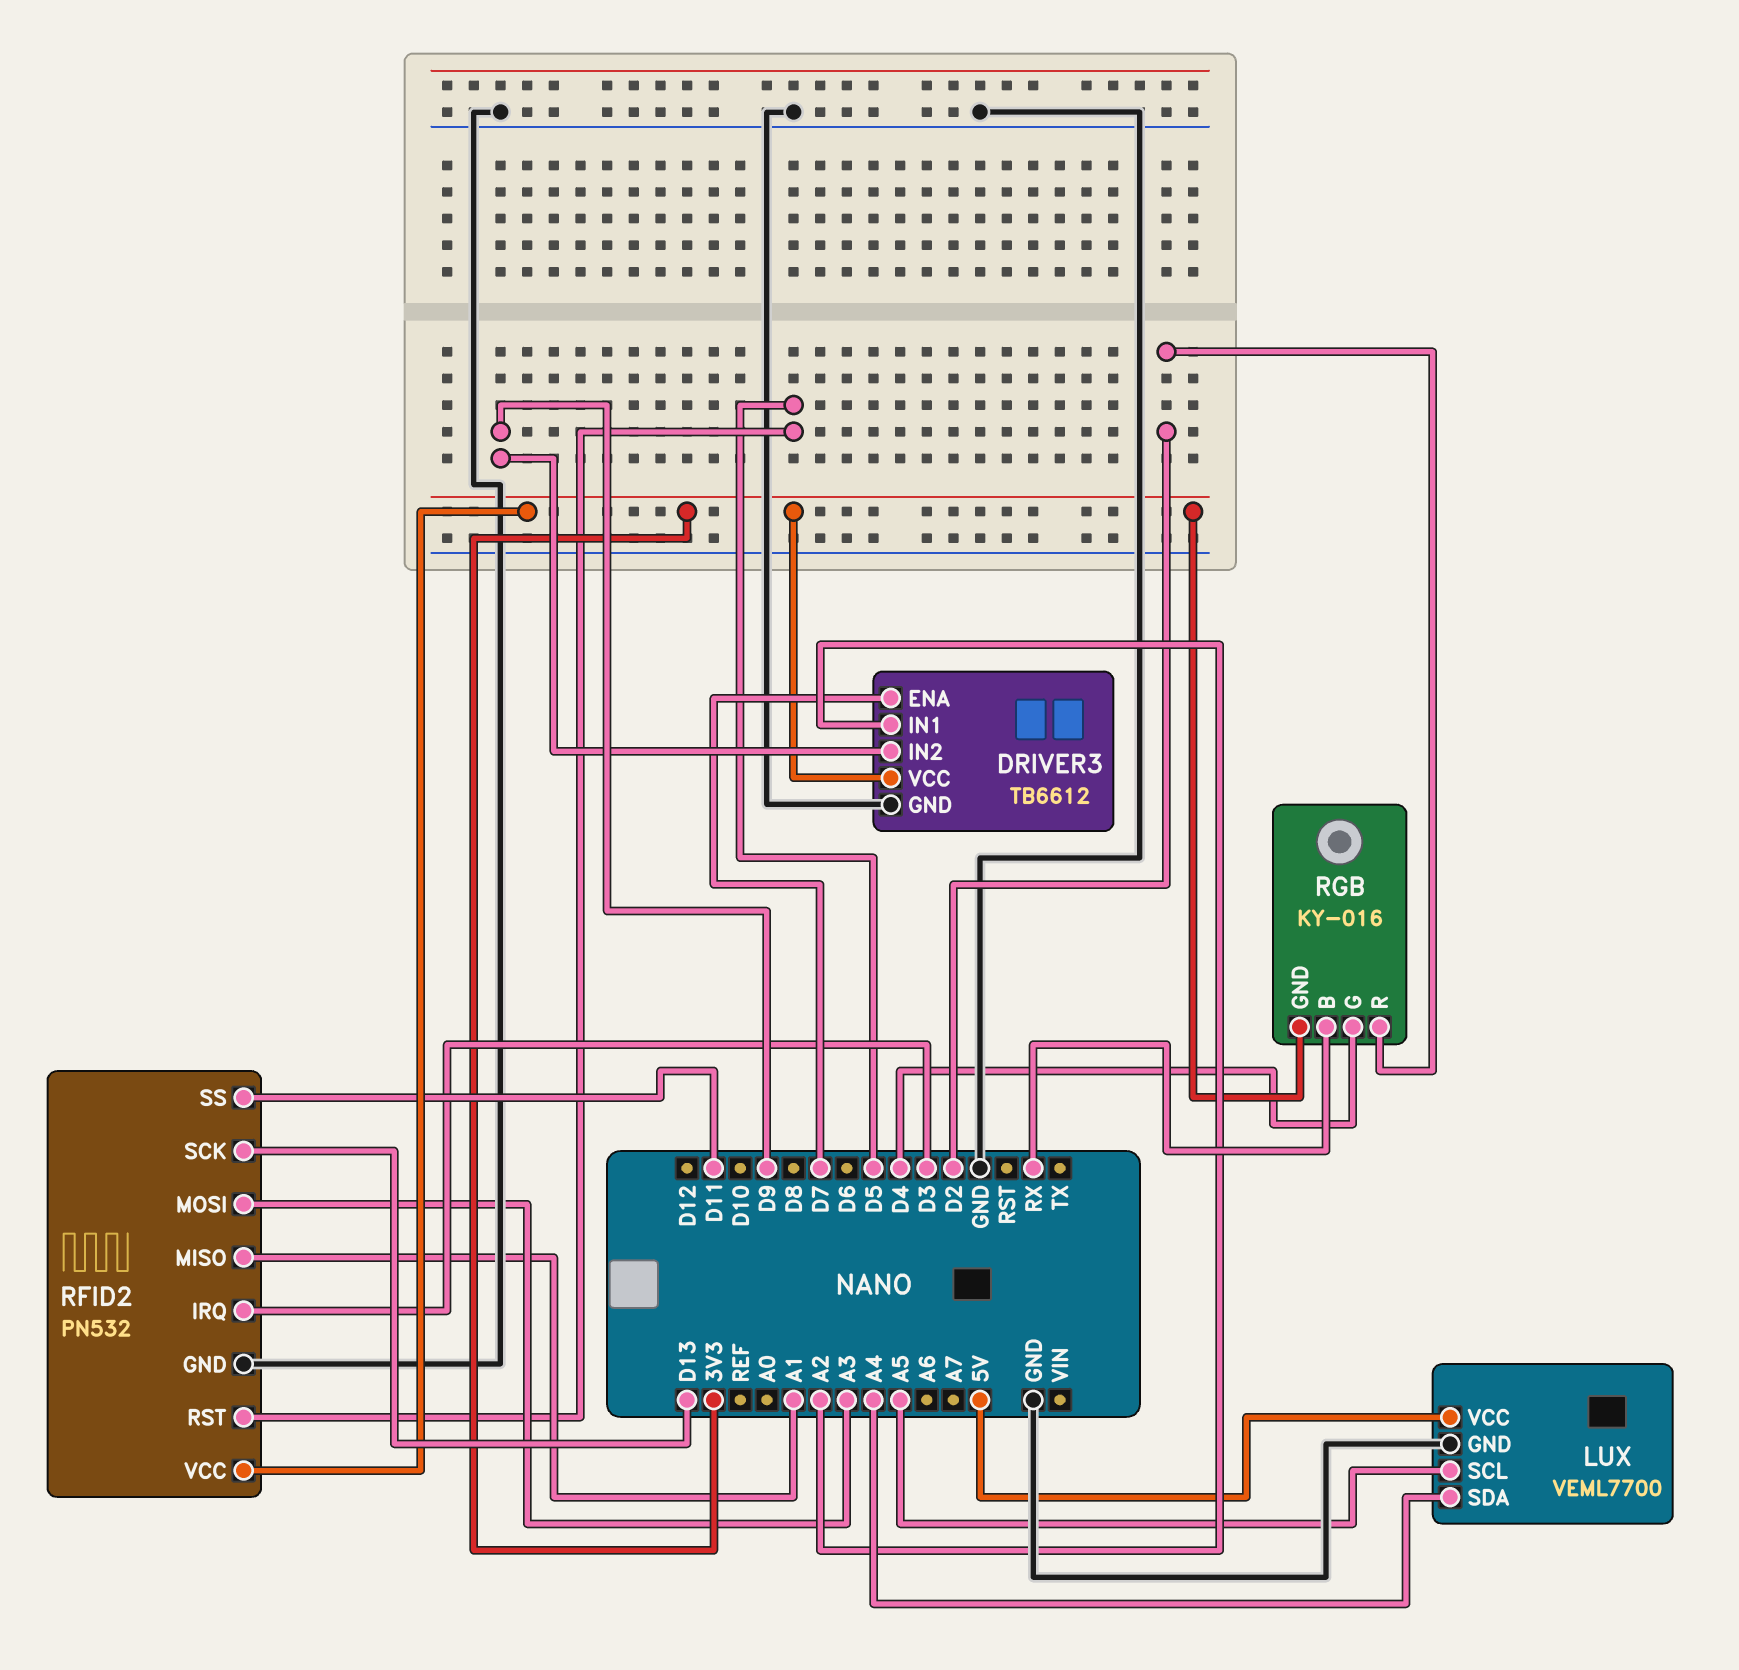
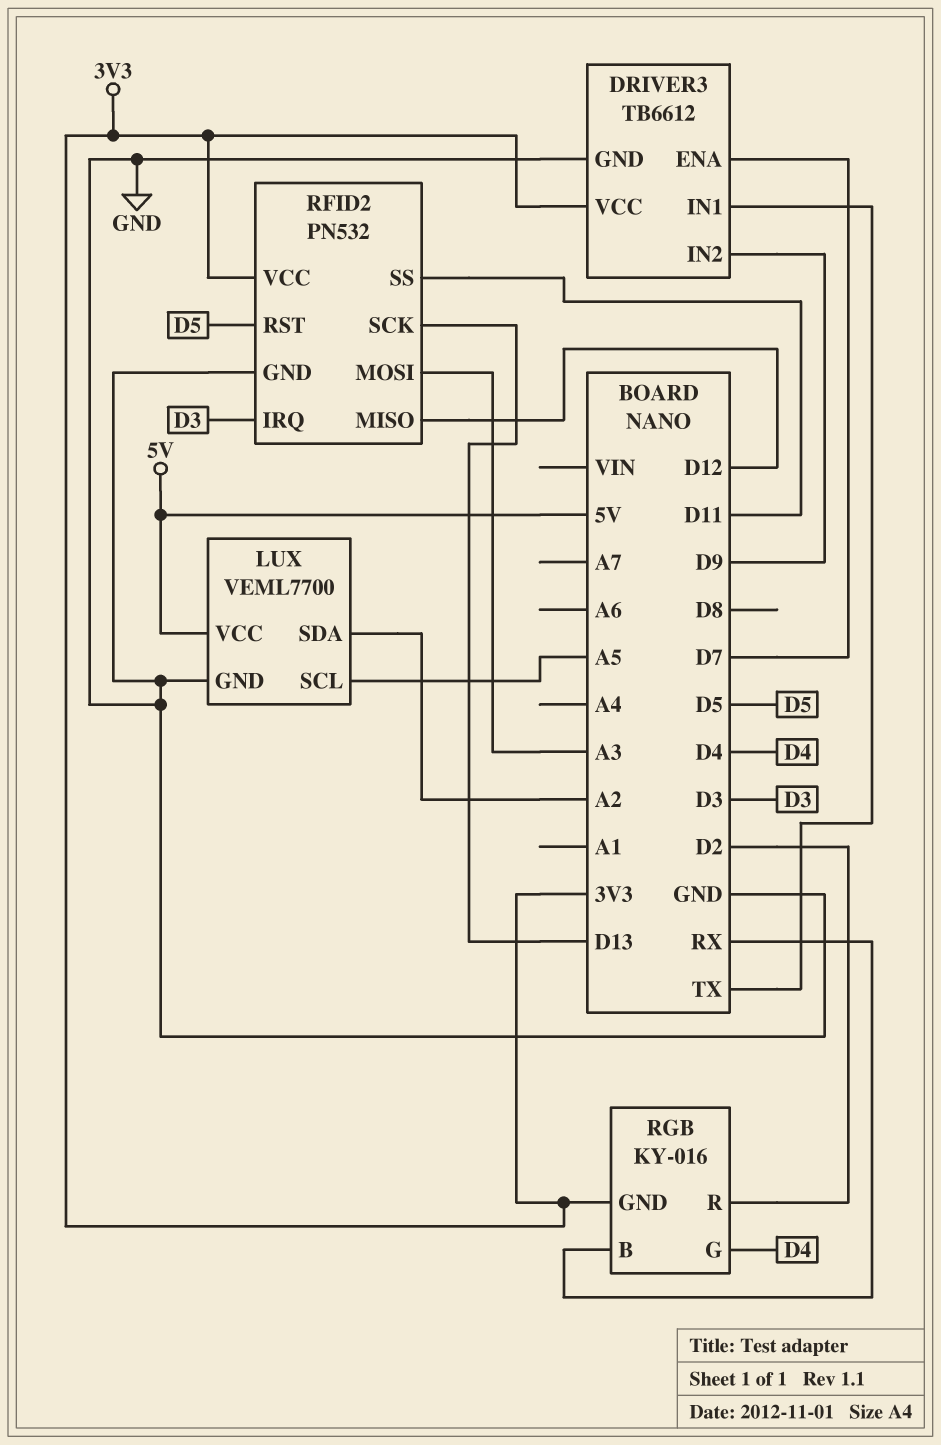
DRIVER3 pin IN1: A2 -> TX
LUX pin SDA: A4 -> A2
RFID2 pin MISO: A1 -> D12

